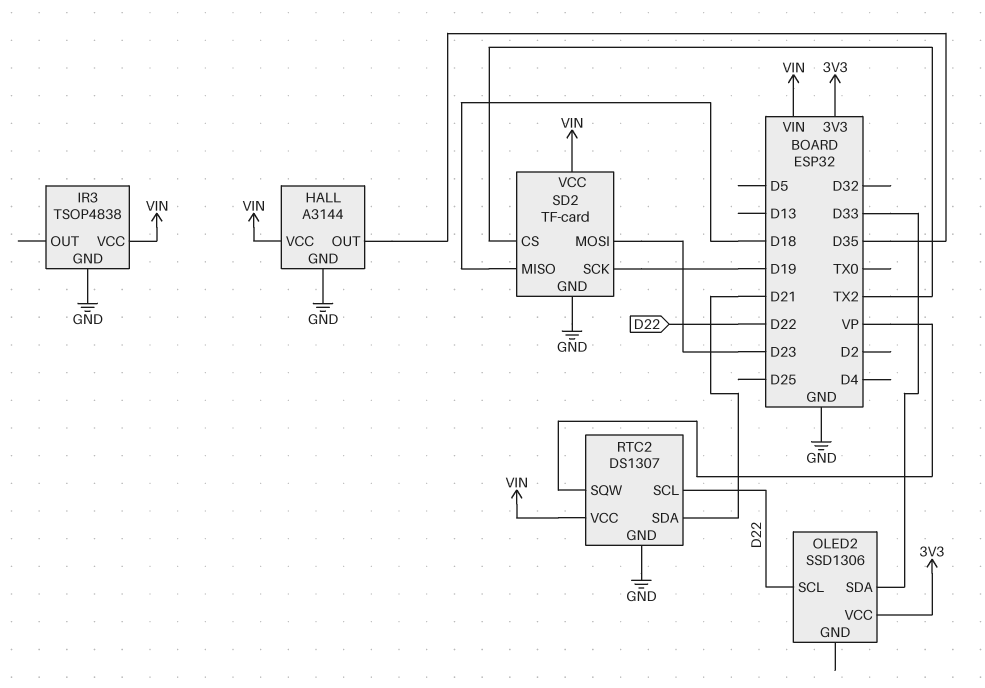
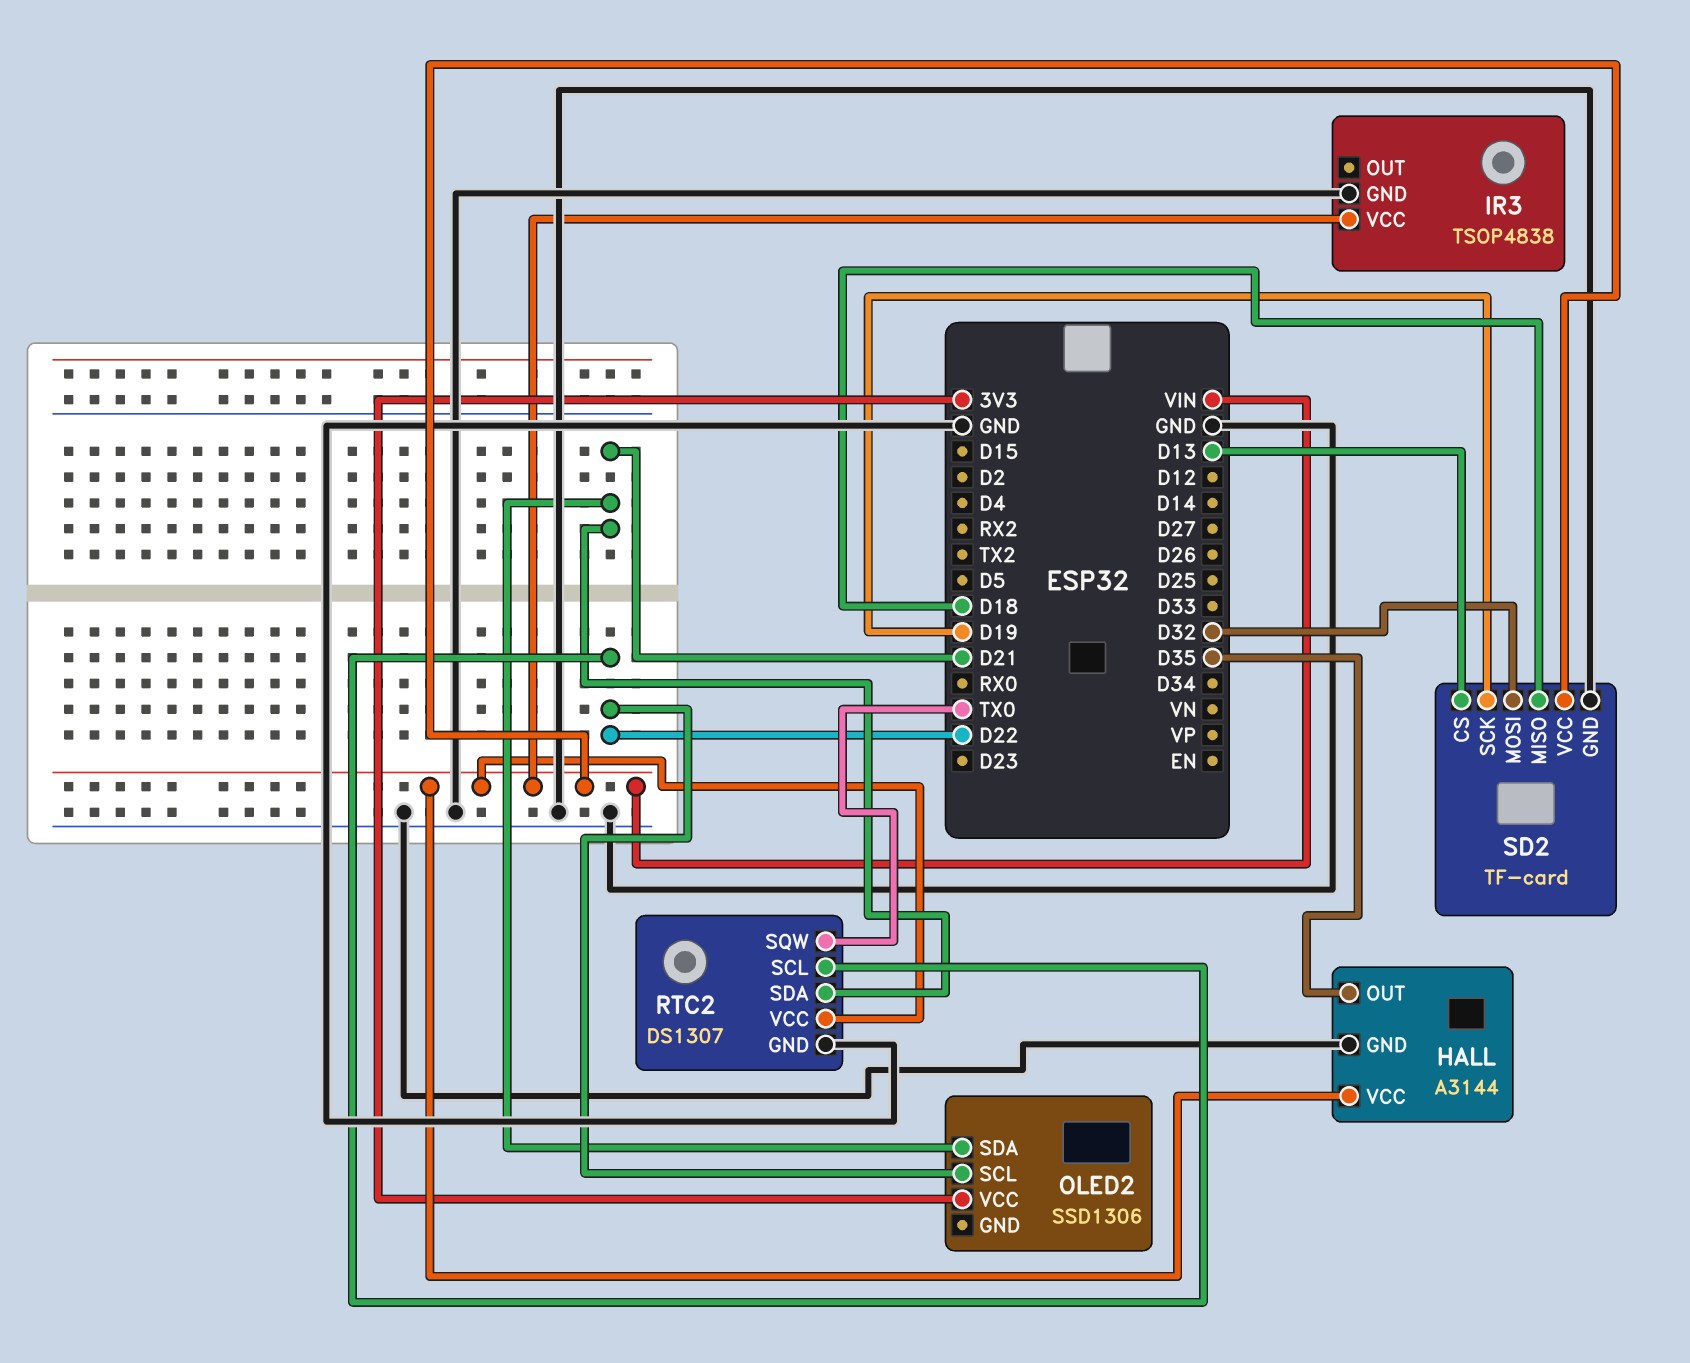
OLED2 pin SDA: D33 -> D21
RTC2 pin SQW: VP -> TX0
SD2 pin CS: TX2 -> D13
SD2 pin MOSI: D23 -> D32

